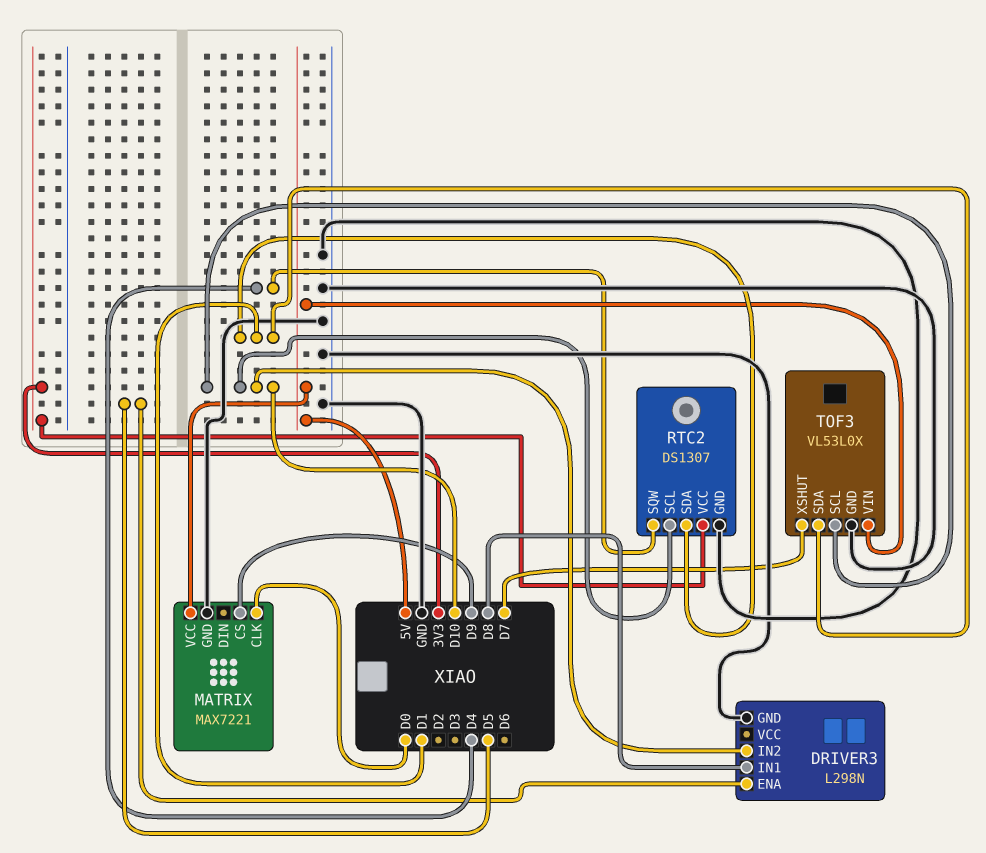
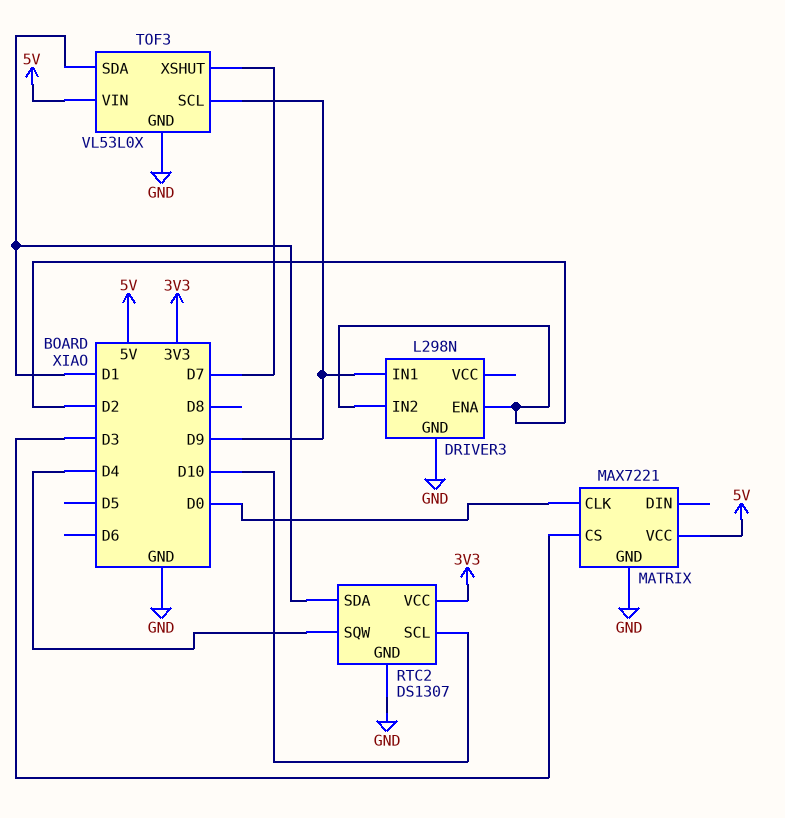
DRIVER3 pin ENA: D5 -> D2
DRIVER3 pin IN1: D8 -> D9
DRIVER3 pin IN2: D10 -> D2
MATRIX pin CS: D9 -> D3
TOF3 pin SCL: D10 -> D9

